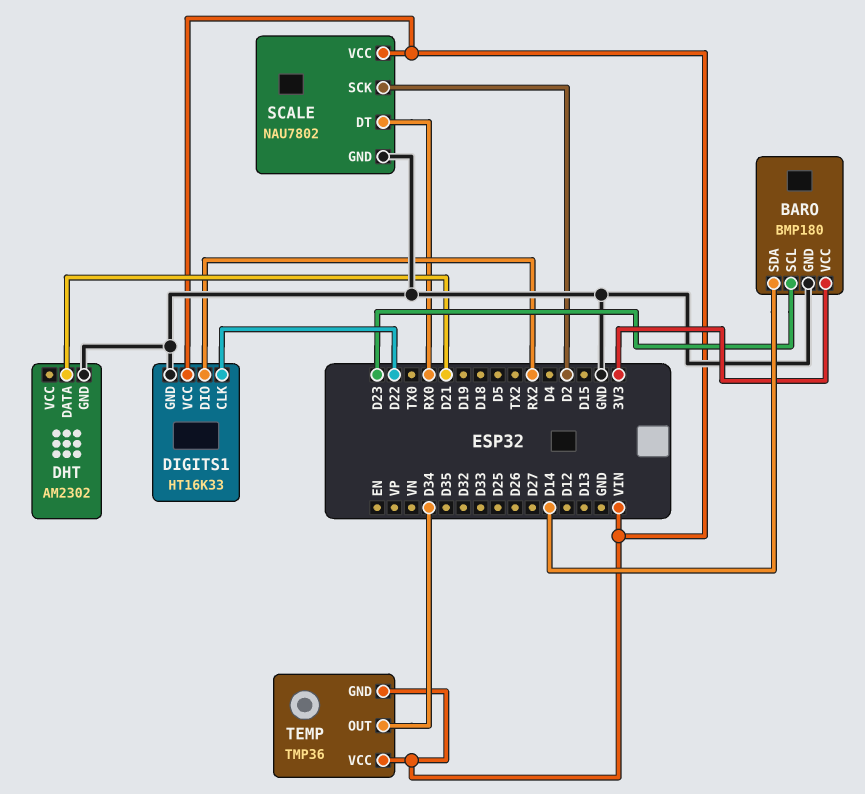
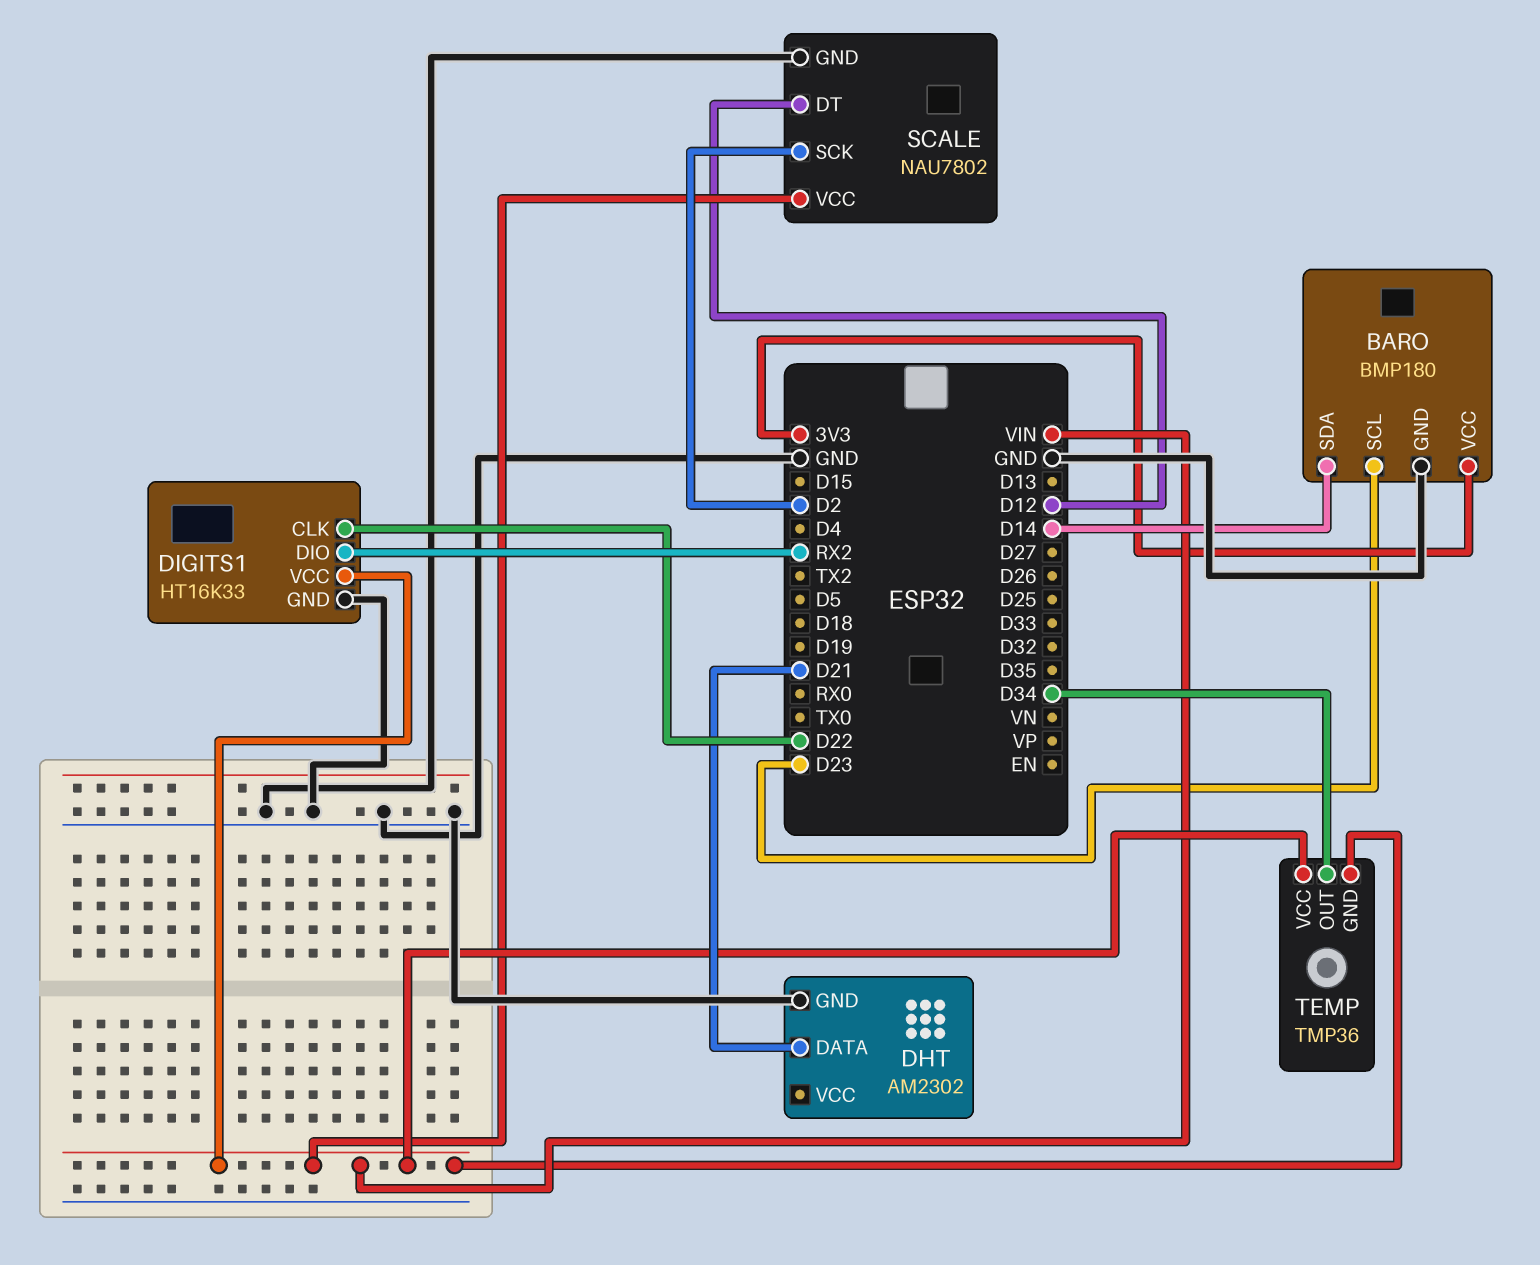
SCALE pin DT: RX0 -> D12

